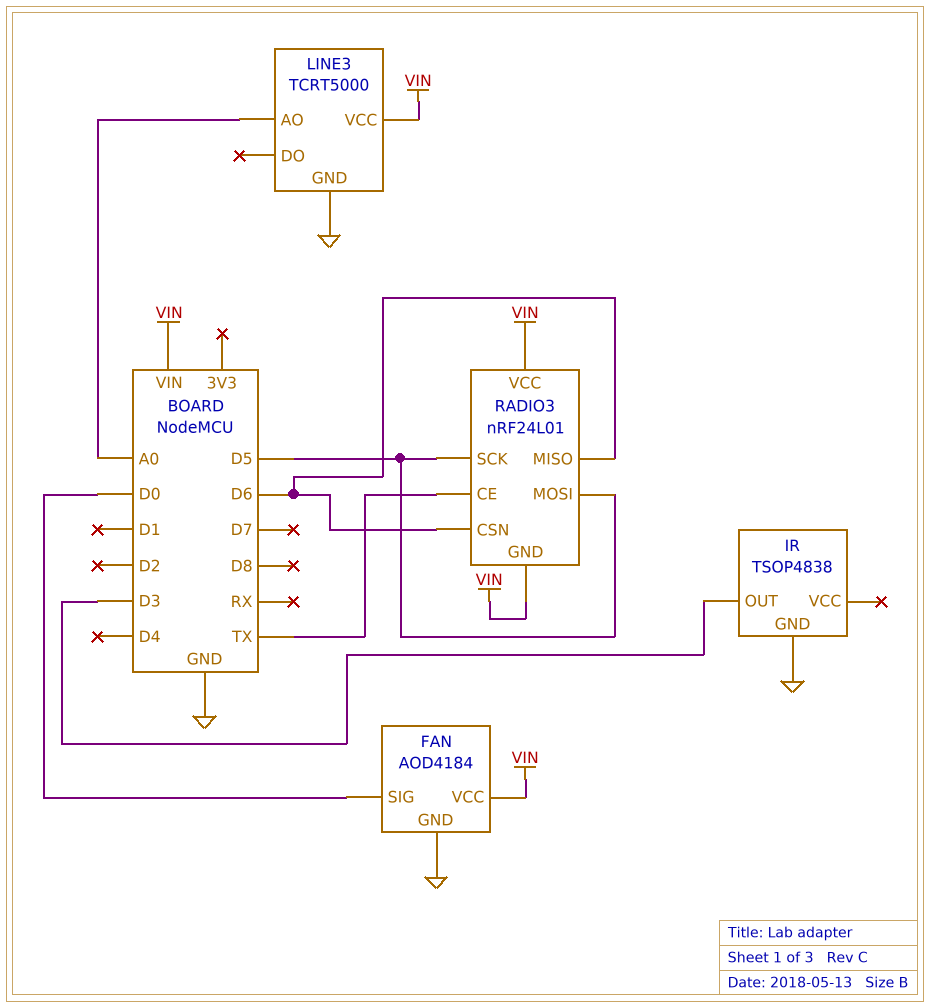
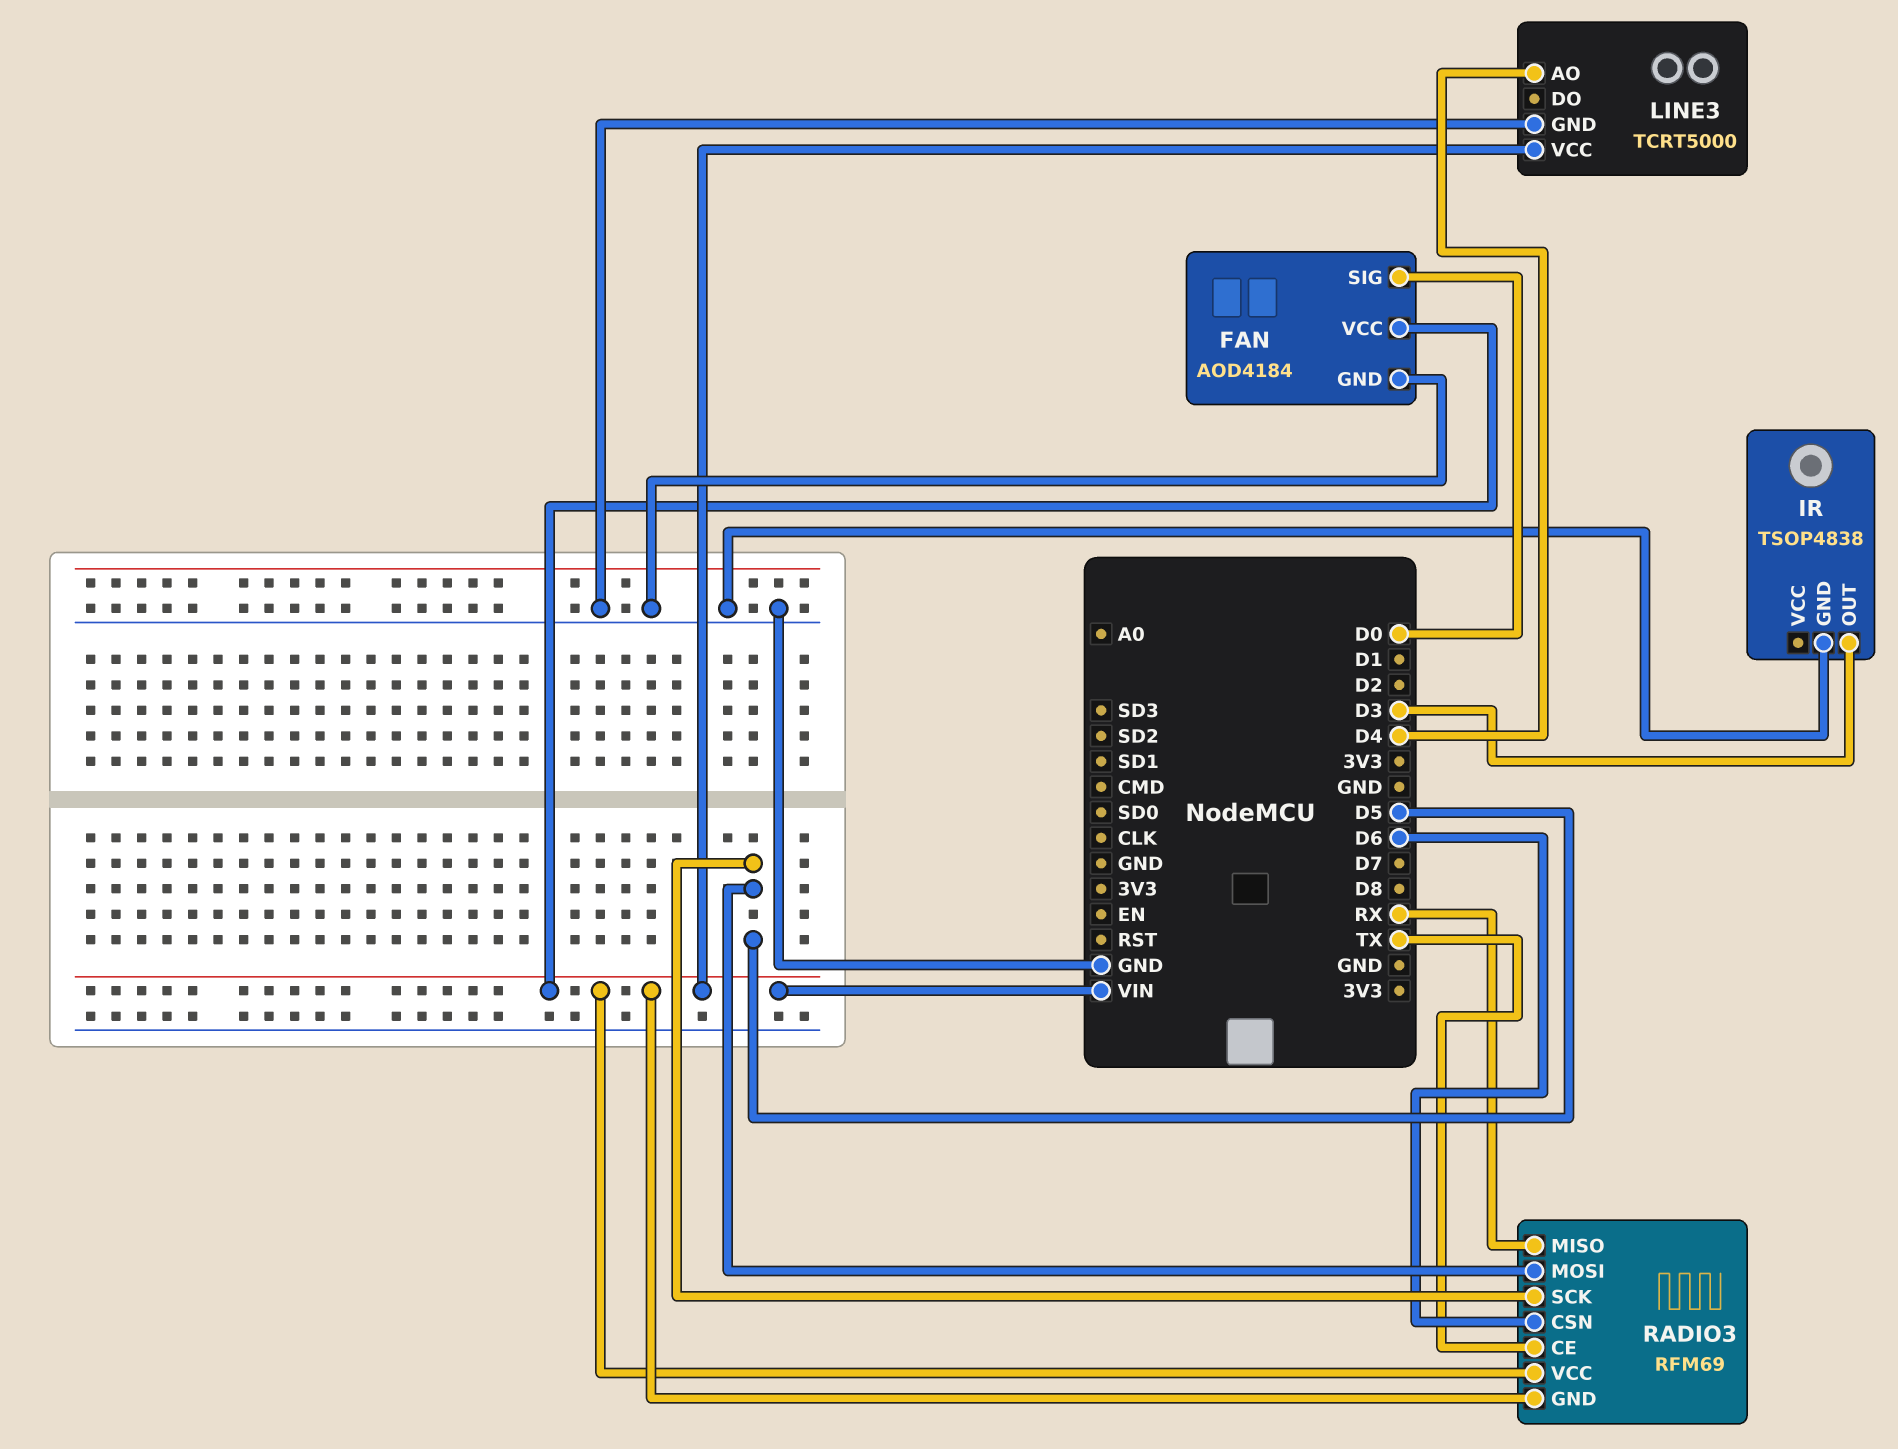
LINE3 pin AO: A0 -> D4
RADIO3: nRF24L01 -> RFM69
RADIO3 pin MISO: D6 -> RX

